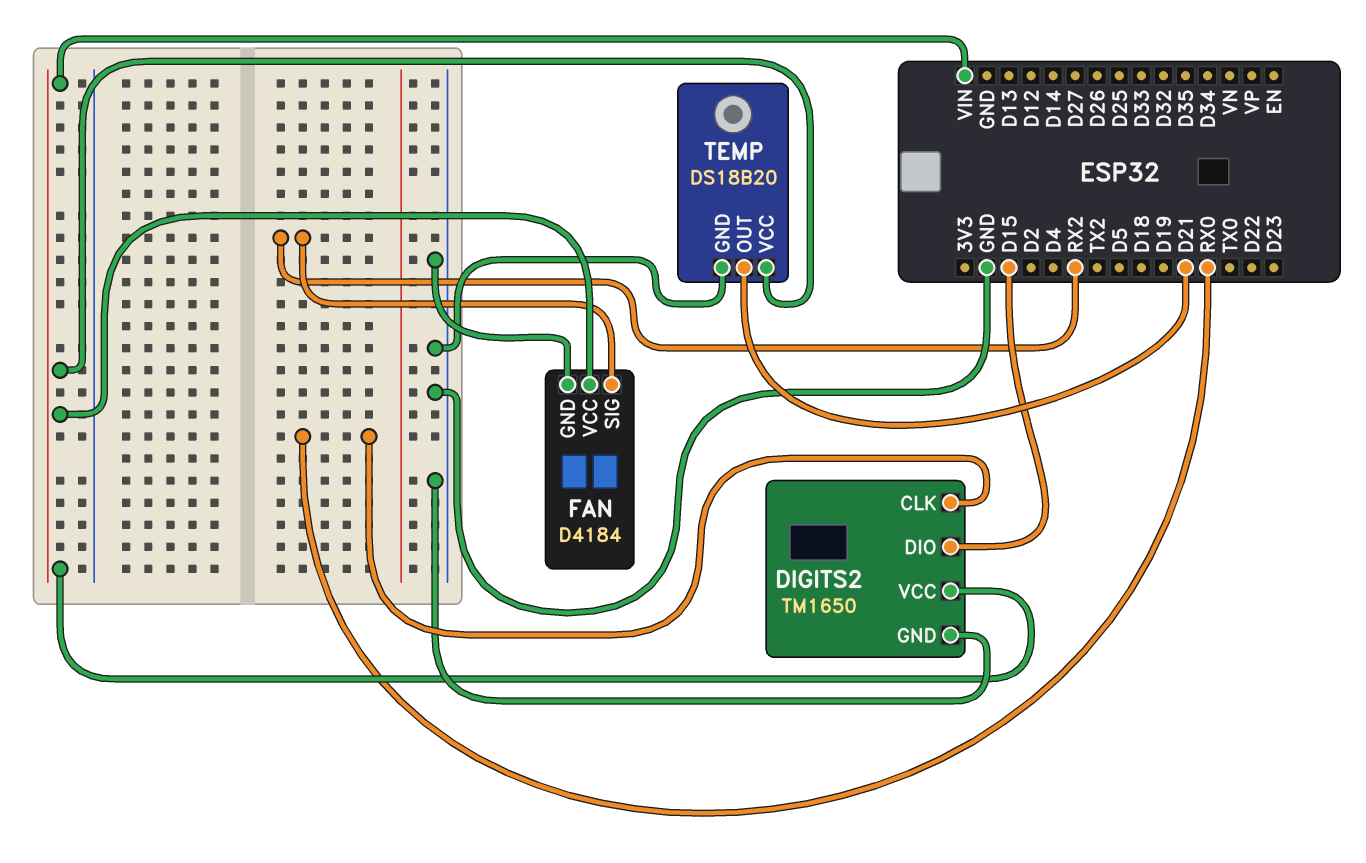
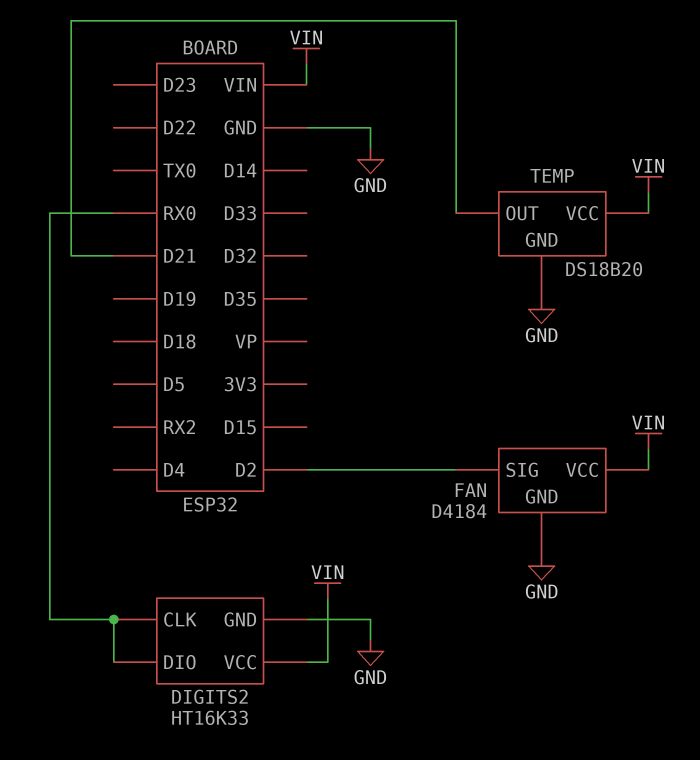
DIGITS2: TM1650 -> HT16K33
DIGITS2 pin DIO: D15 -> RX0
FAN pin SIG: RX2 -> D2

